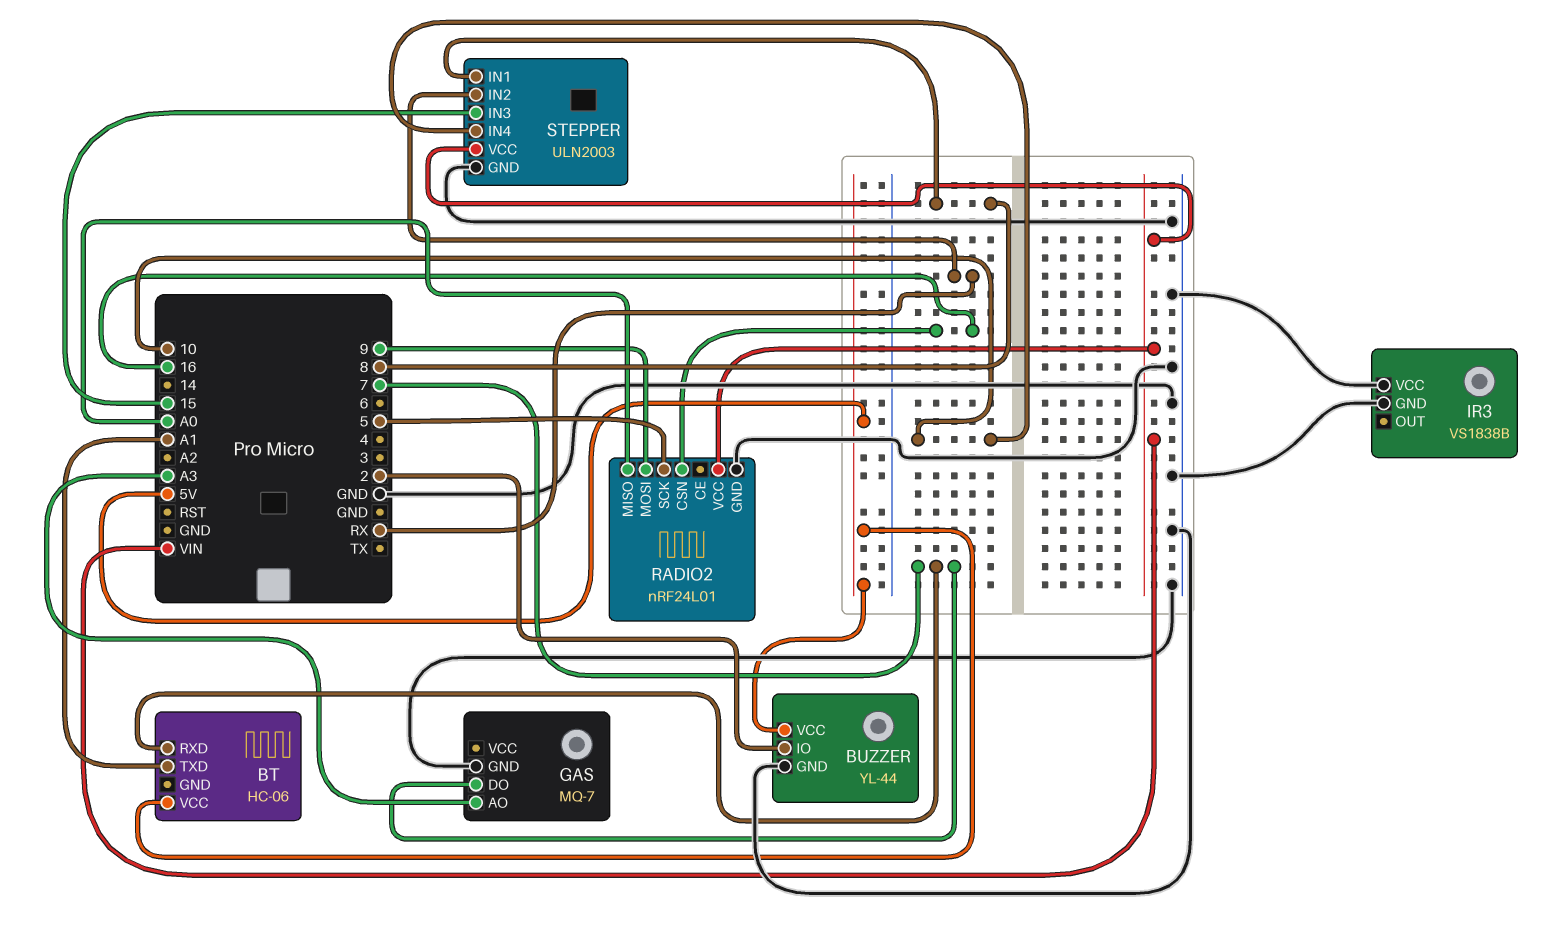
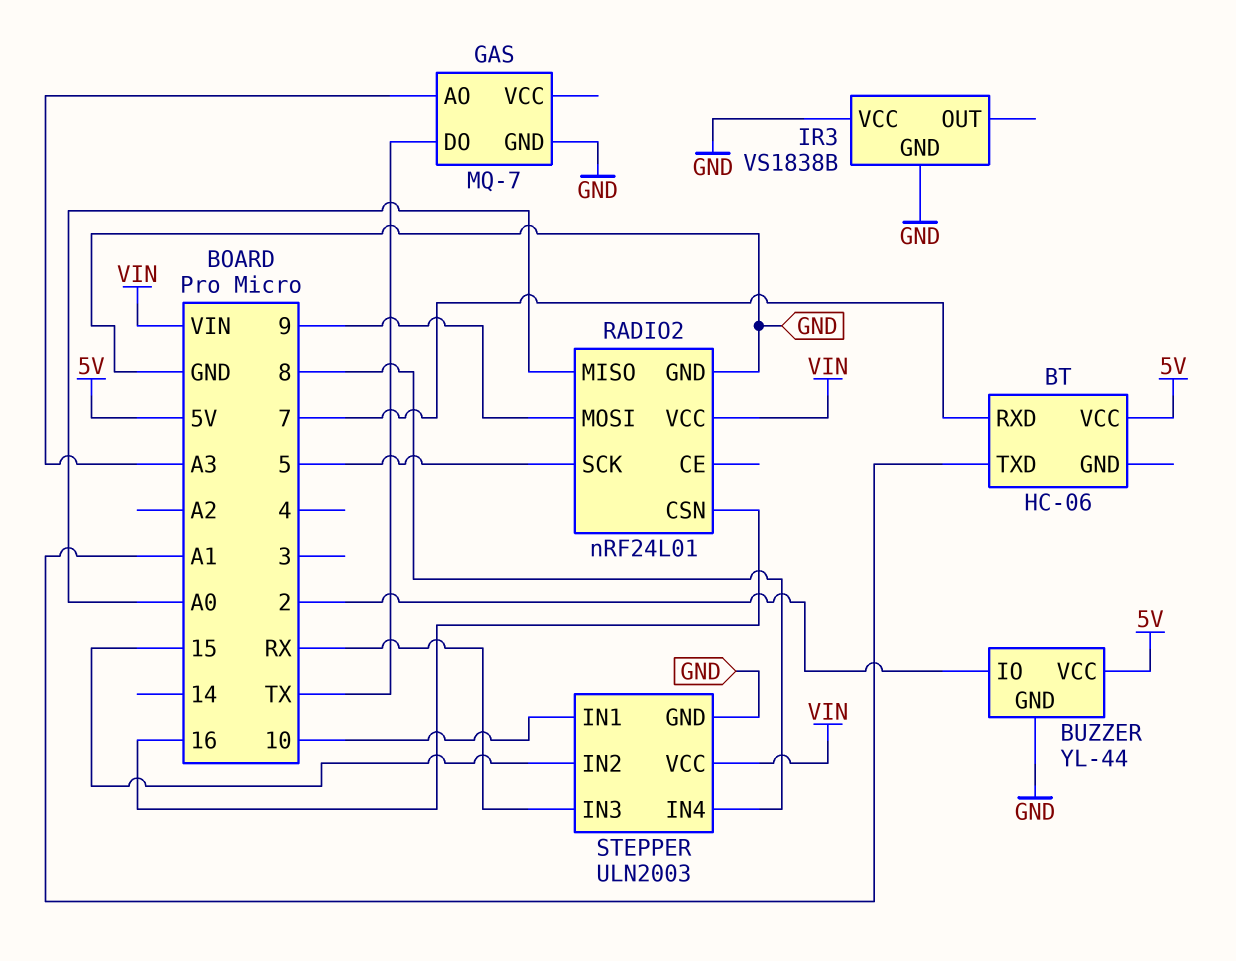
GAS pin DO: 7 -> TX
STEPPER pin IN1: 8 -> 10
STEPPER pin IN2: RX -> 15
STEPPER pin IN3: 15 -> RX
STEPPER pin IN4: 10 -> 8

